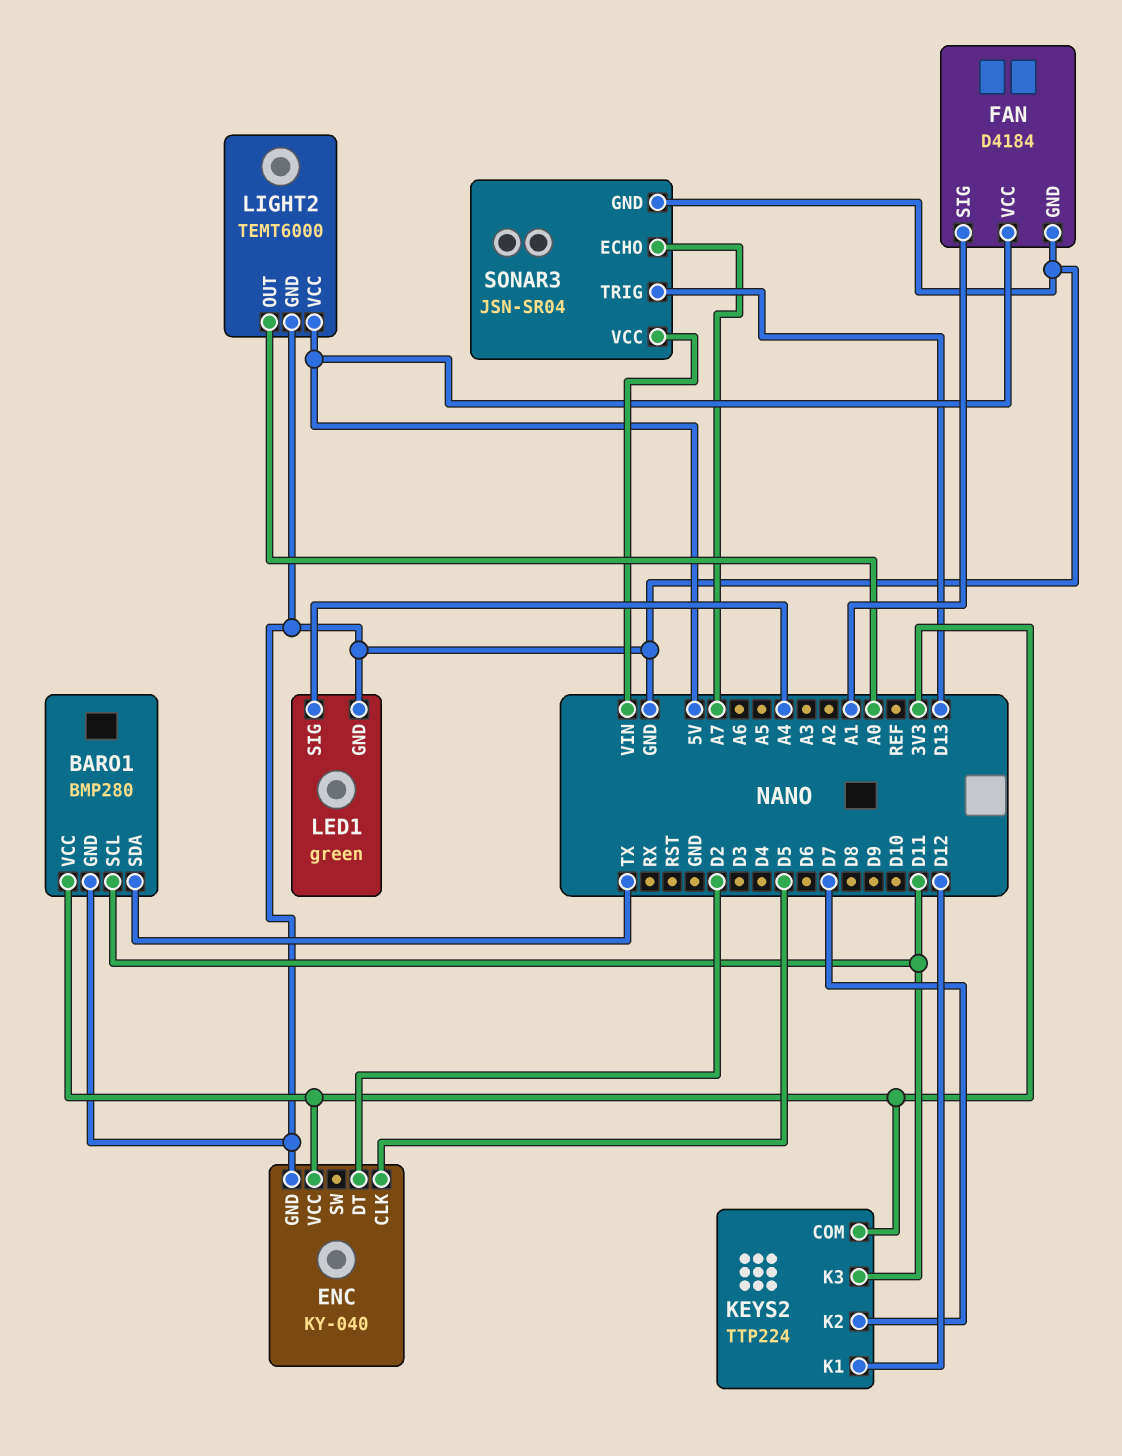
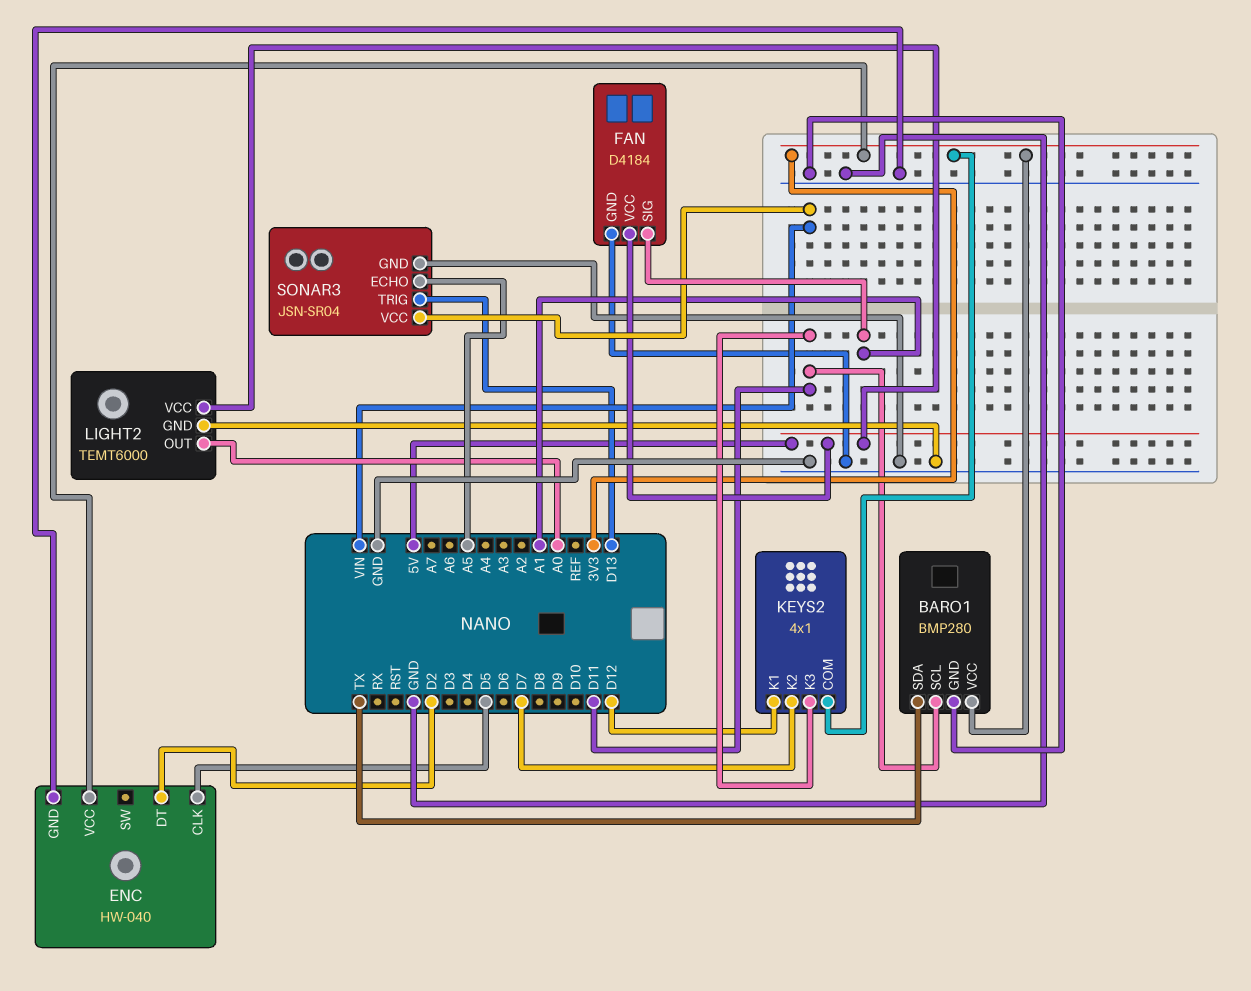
ENC: KY-040 -> HW-040
KEYS2: TTP224 -> 4x1
LED1: green -> none
LED1 pin GND: GND -> none
LED1 pin SIG: A4 -> none
SONAR3 pin ECHO: A7 -> A5

